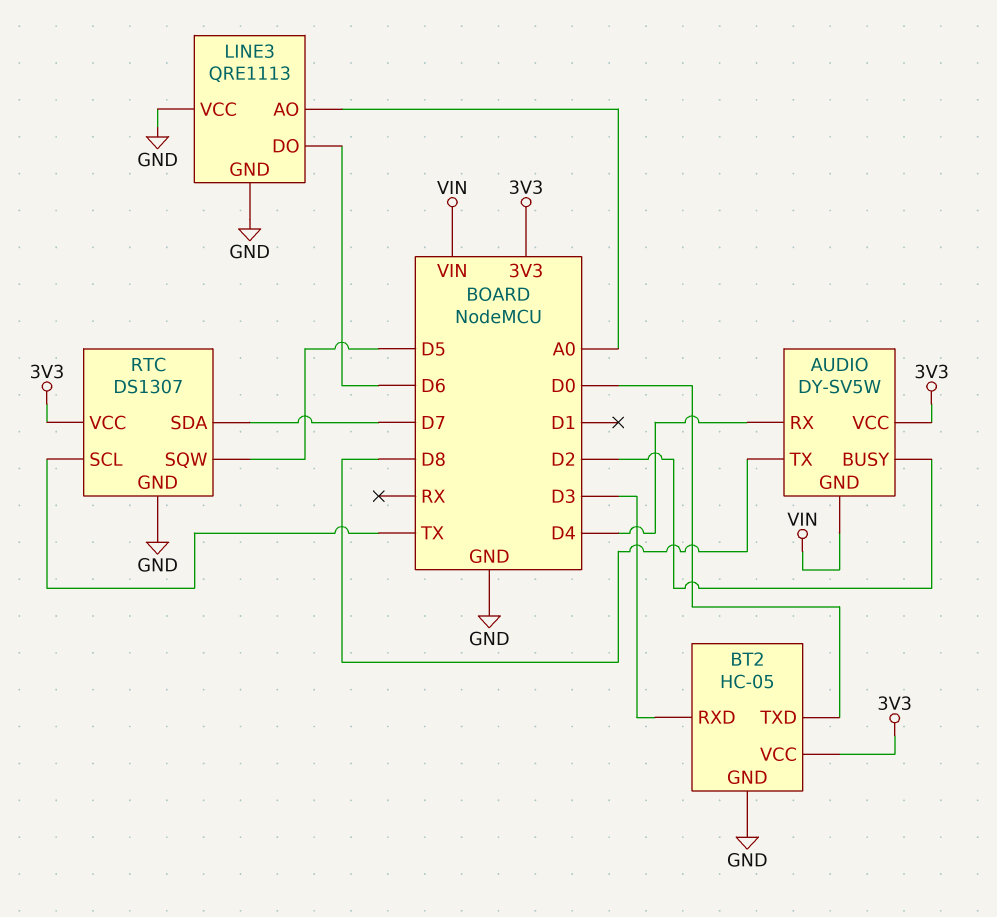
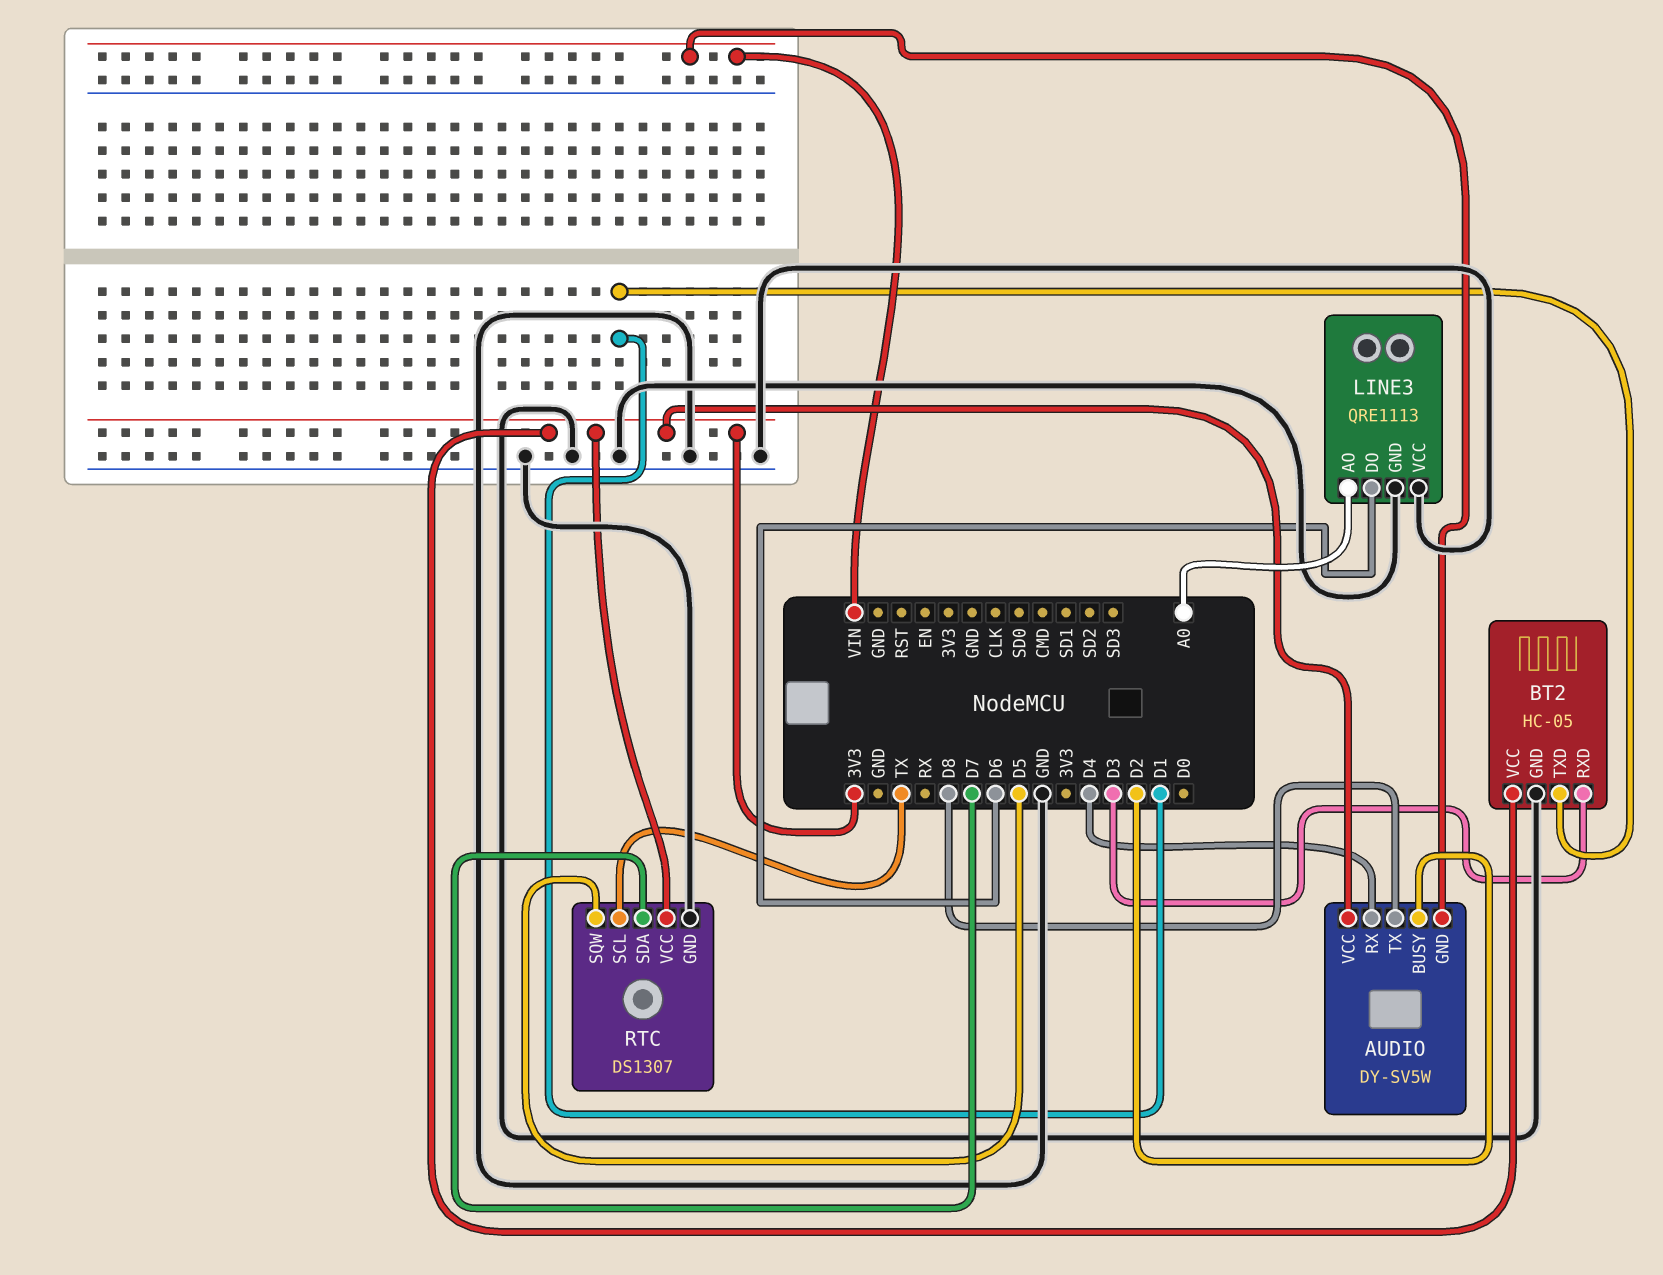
BT2 pin TXD: D0 -> D1

